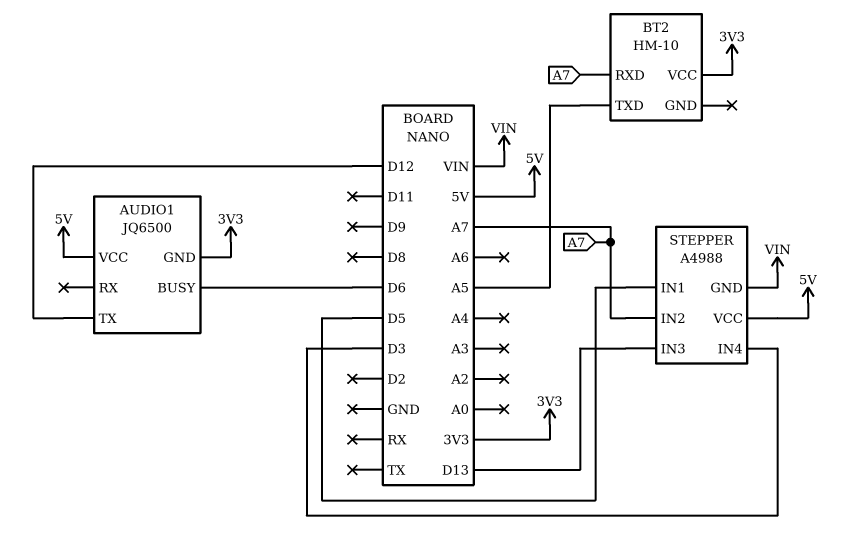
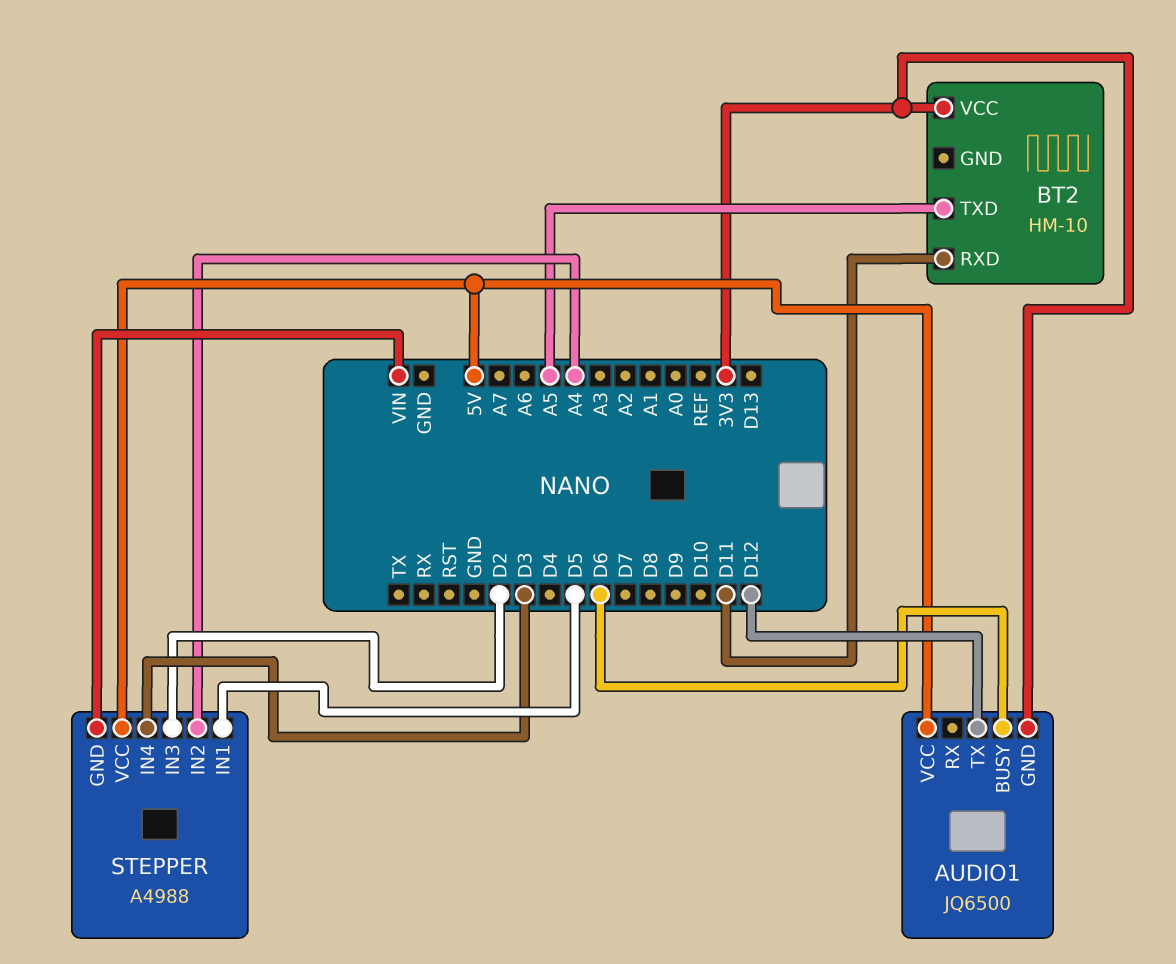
BT2 pin RXD: A7 -> D11
STEPPER pin IN2: A7 -> A4
STEPPER pin IN3: D13 -> D2

